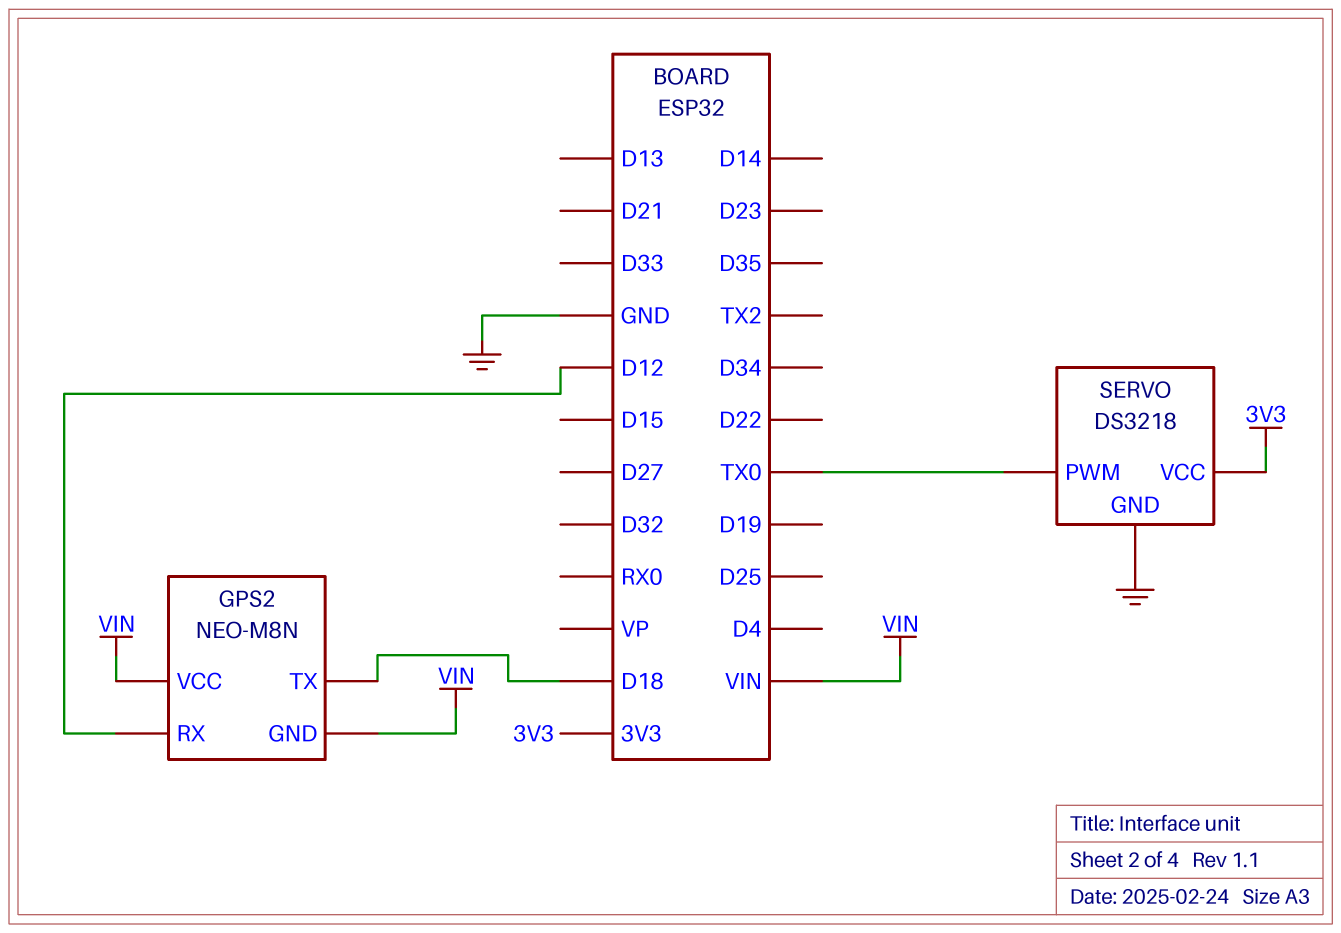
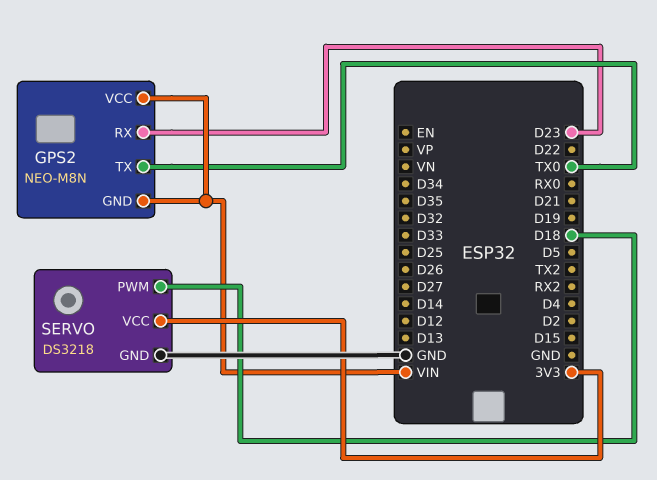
GPS2 pin RX: D12 -> D23
GPS2 pin TX: D18 -> TX0
SERVO pin PWM: TX0 -> D18

